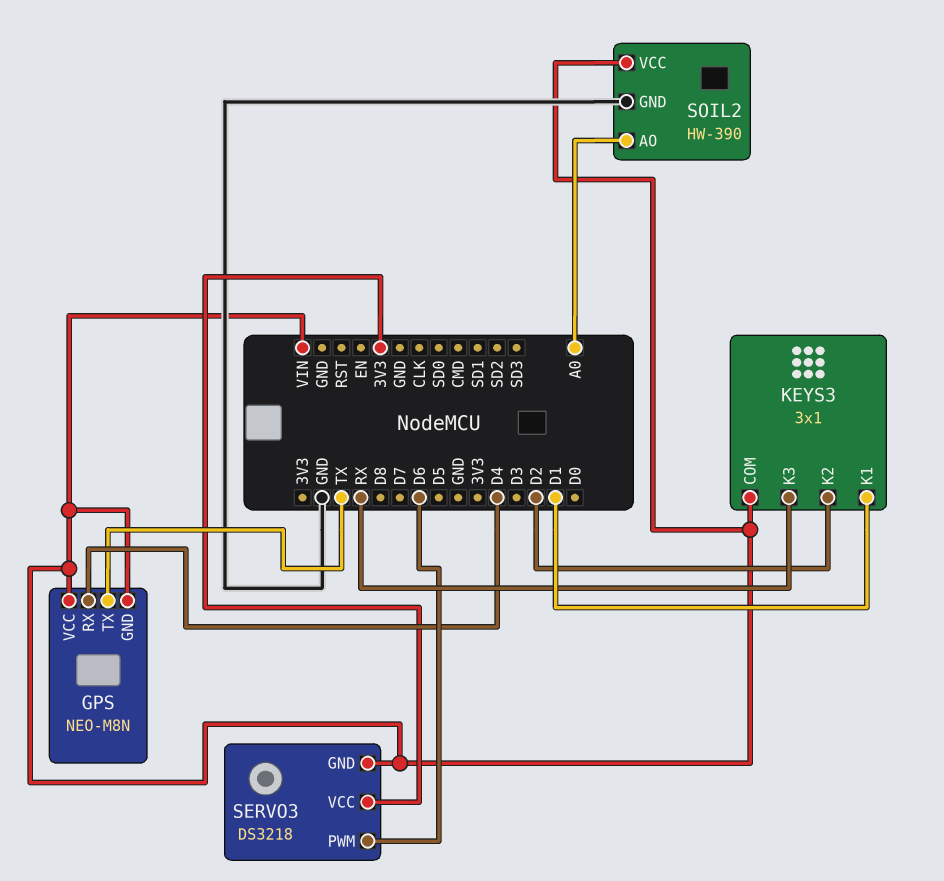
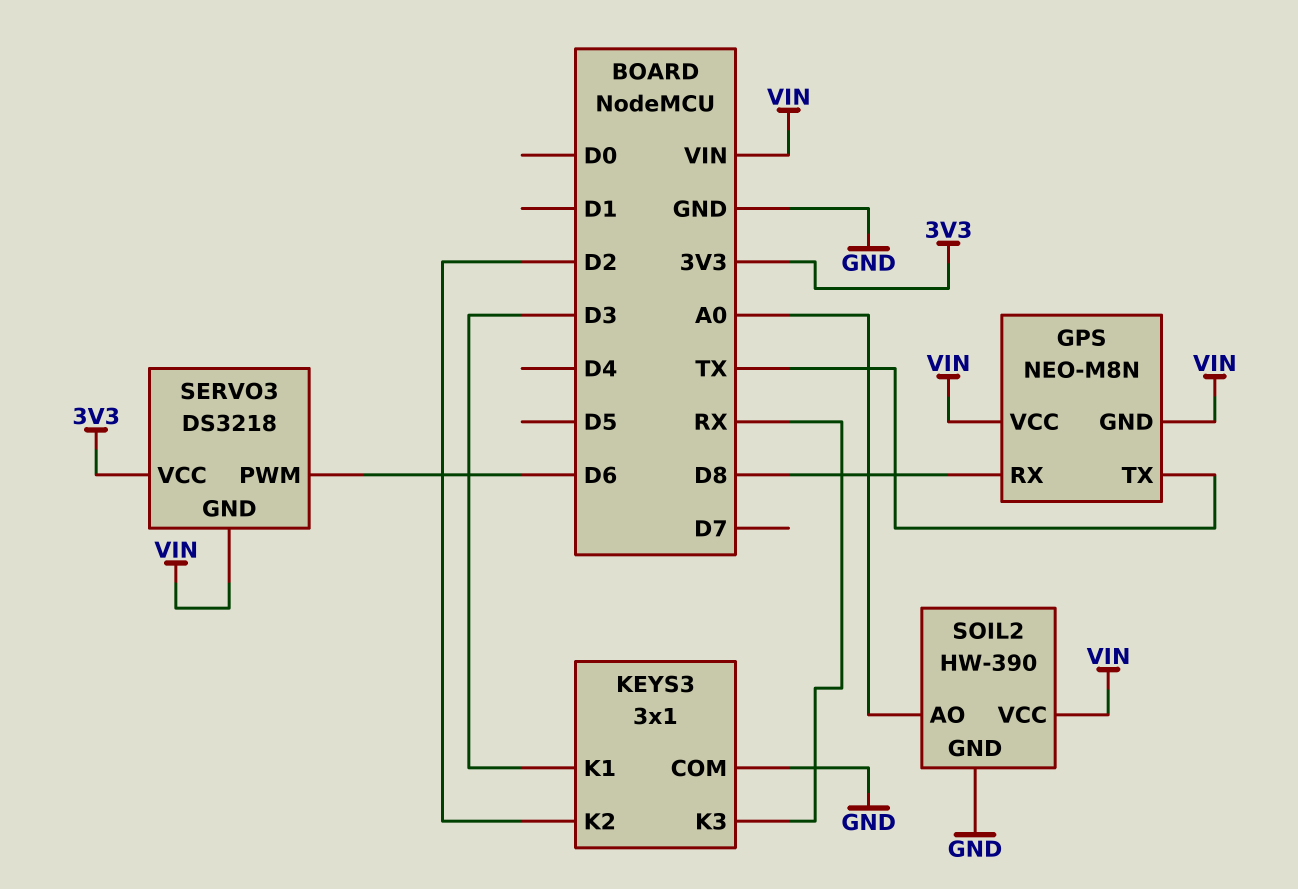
GPS pin RX: D4 -> D8
KEYS3 pin COM: VIN -> GND
KEYS3 pin K1: D1 -> D3

